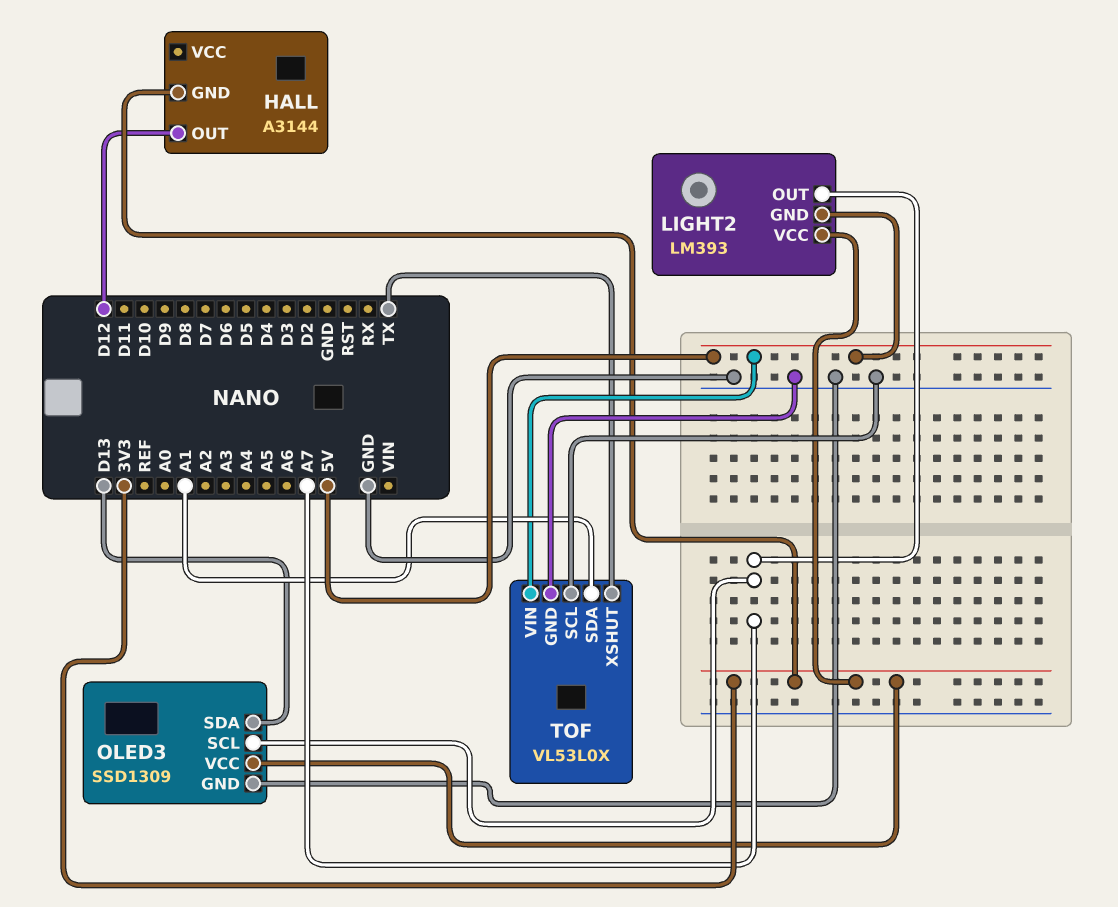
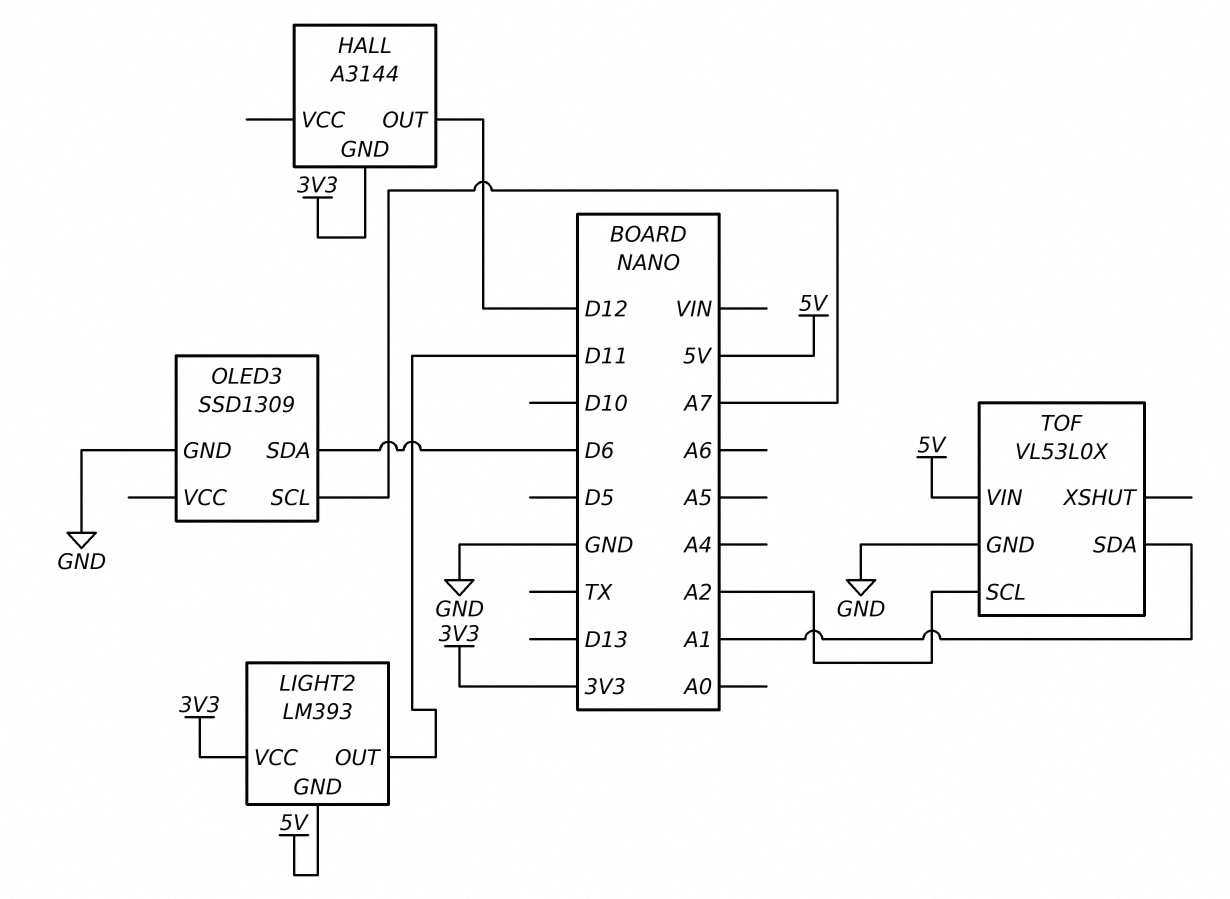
LIGHT2 pin OUT: A7 -> D11
OLED3 pin SDA: D13 -> D6
OLED3 pin VCC: 3V3 -> none
TOF pin SCL: GND -> A2
TOF pin XSHUT: TX -> none

